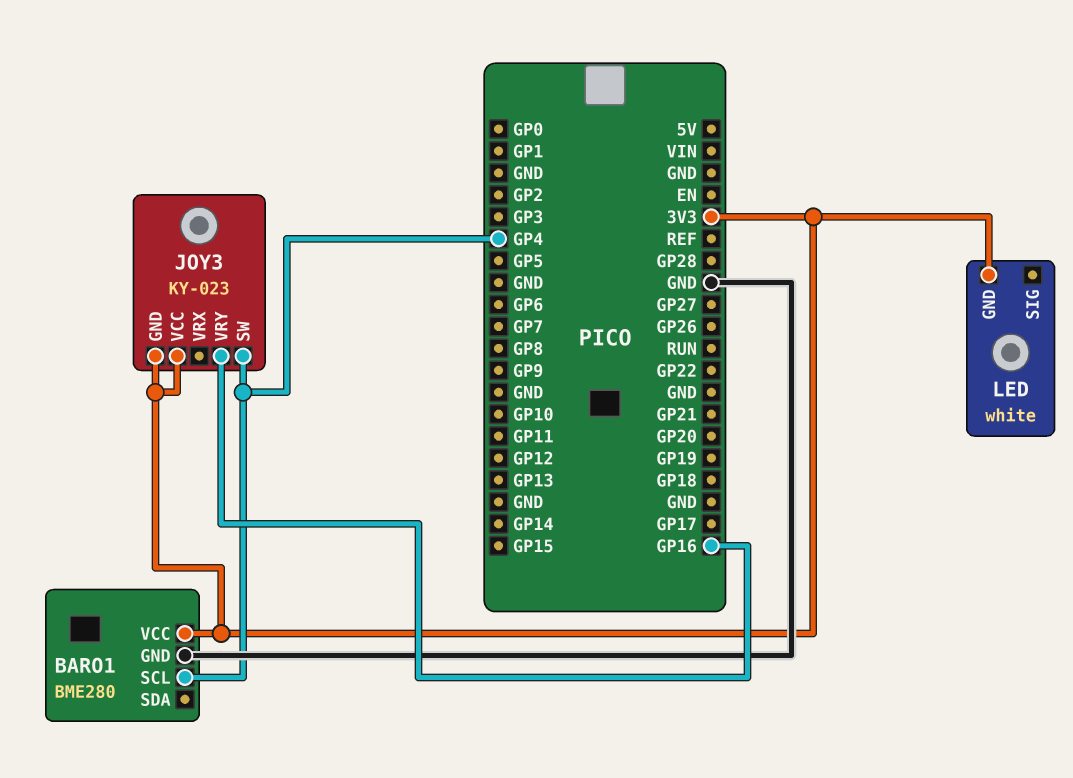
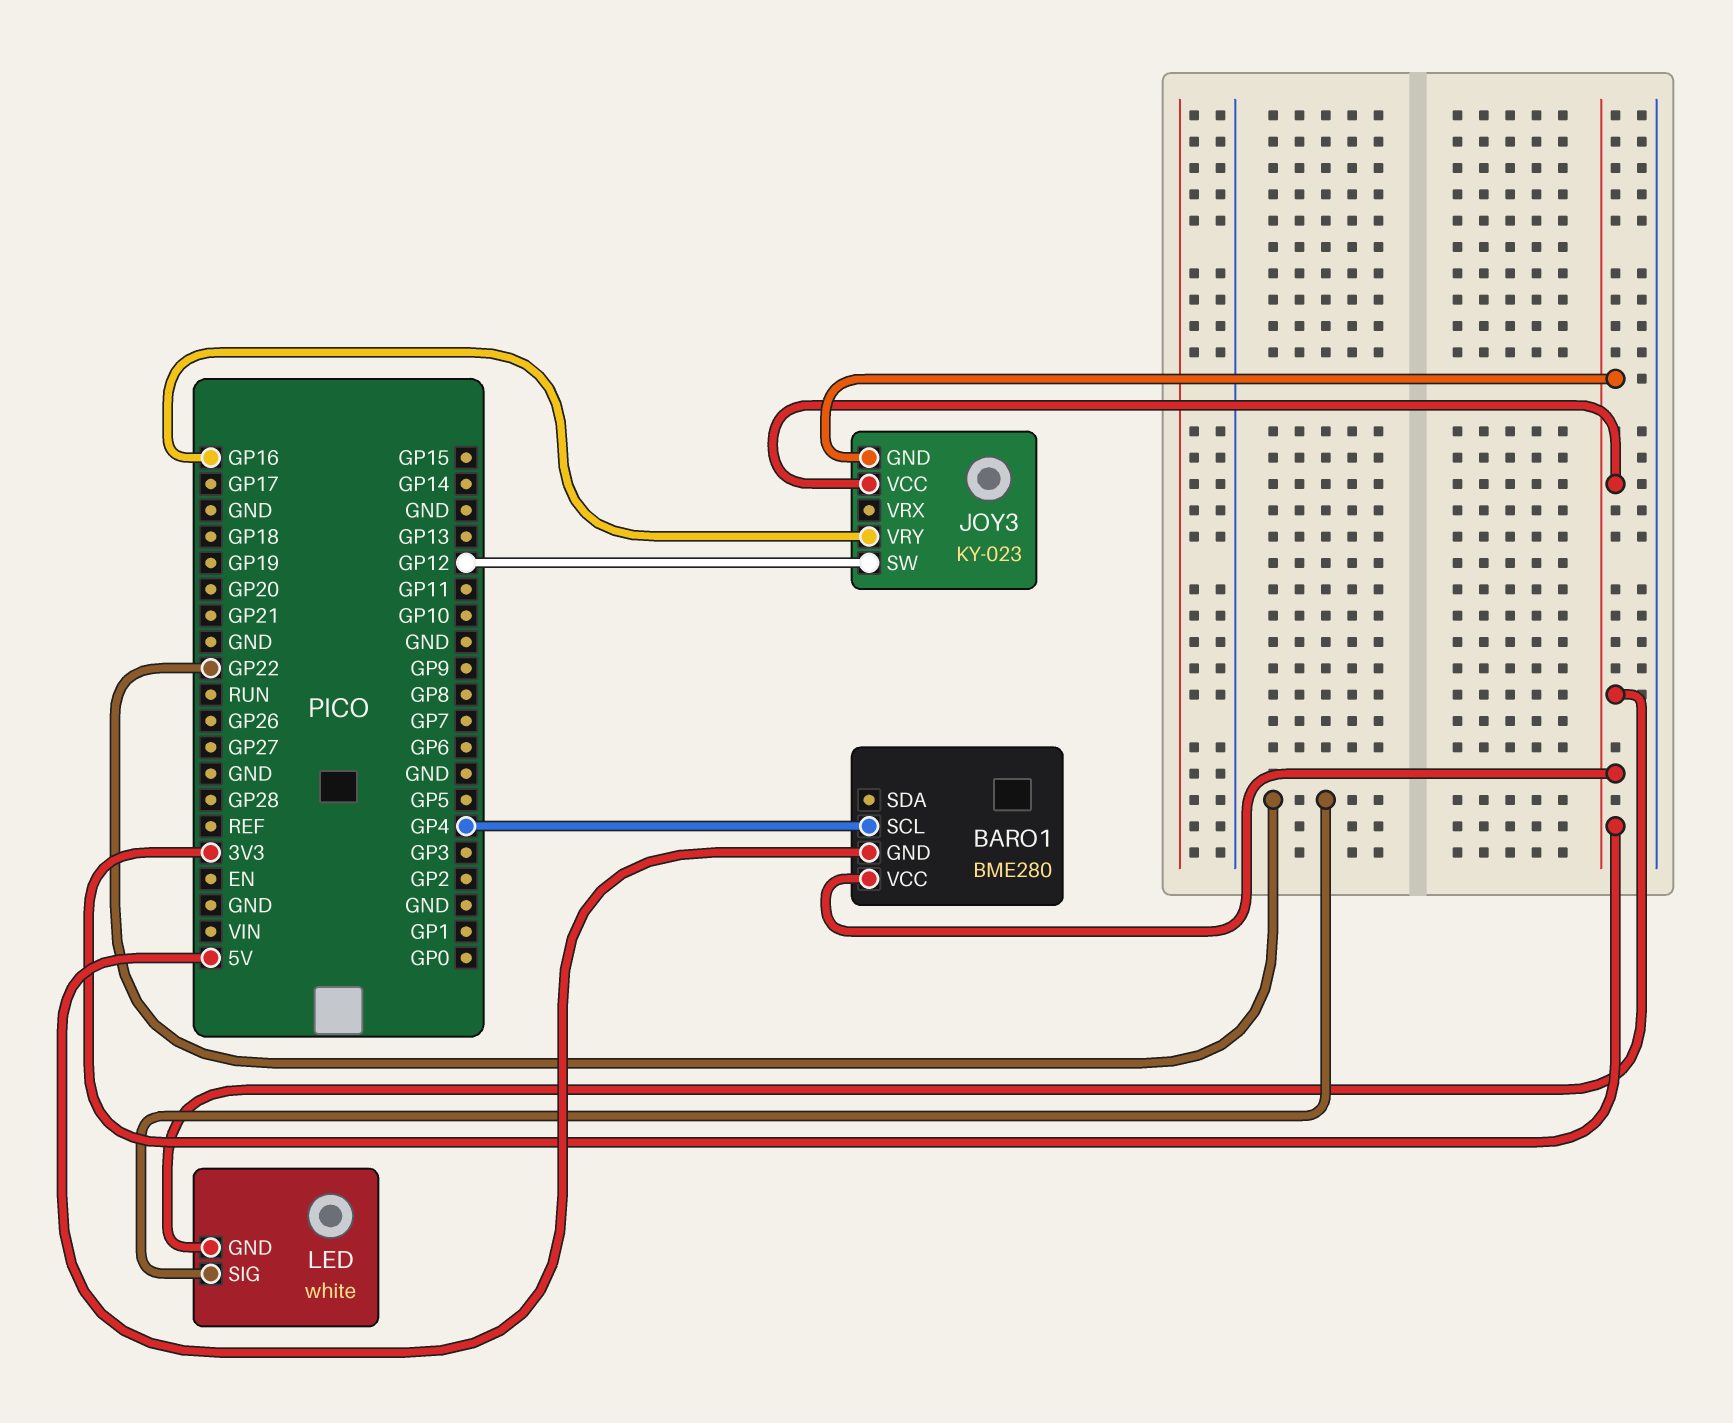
BARO1 pin GND: GND -> 5V
JOY3 pin SW: GP4 -> GP12
LED pin SIG: none -> GP22

